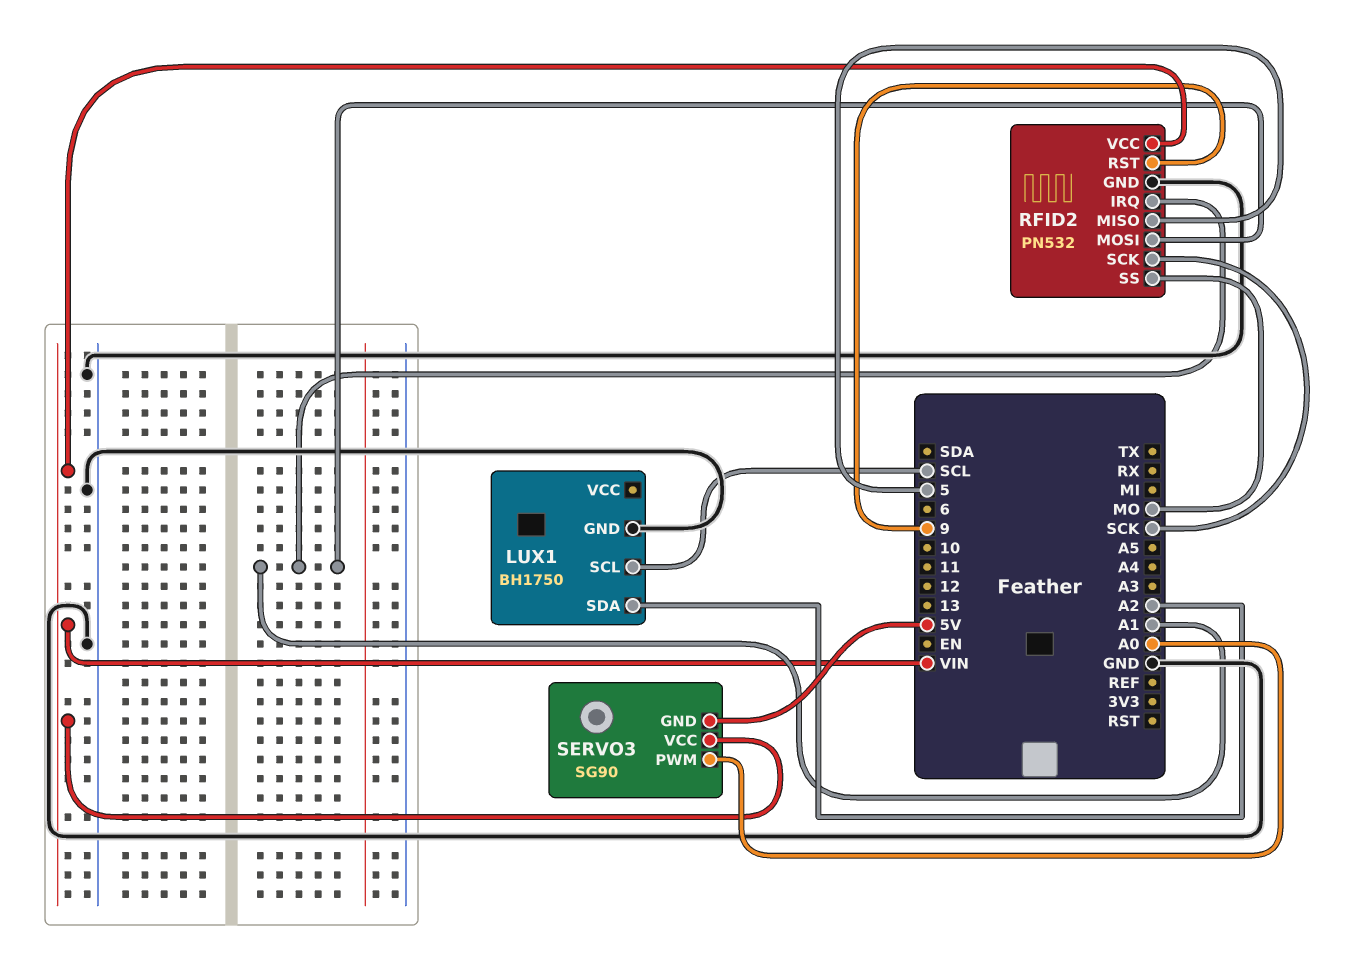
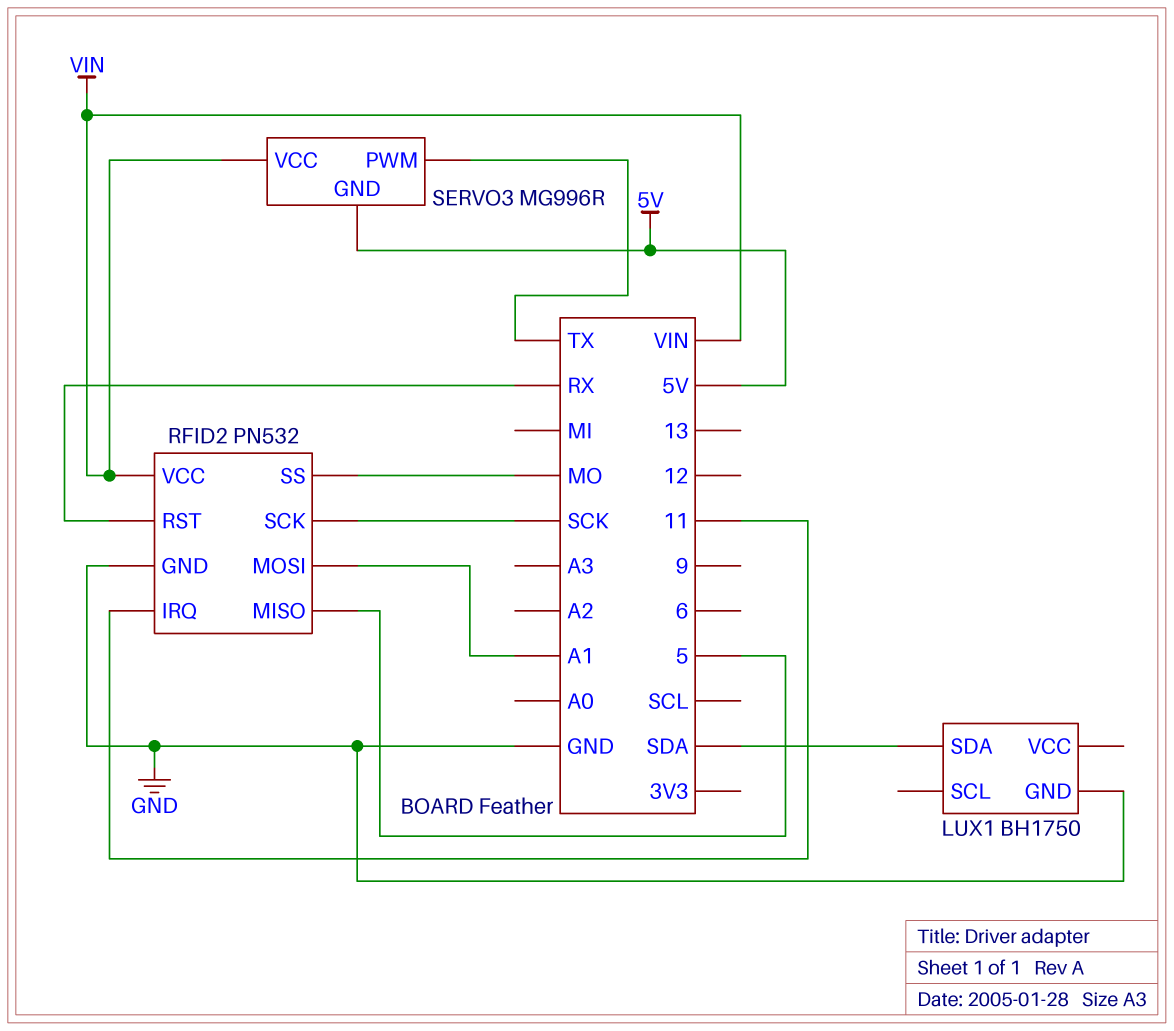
LUX1 pin SCL: SCL -> none
LUX1 pin SDA: A2 -> SDA
RFID2 pin IRQ: A1 -> 11
RFID2 pin RST: 9 -> RX
SERVO3: SG90 -> MG996R
SERVO3 pin PWM: A0 -> TX

